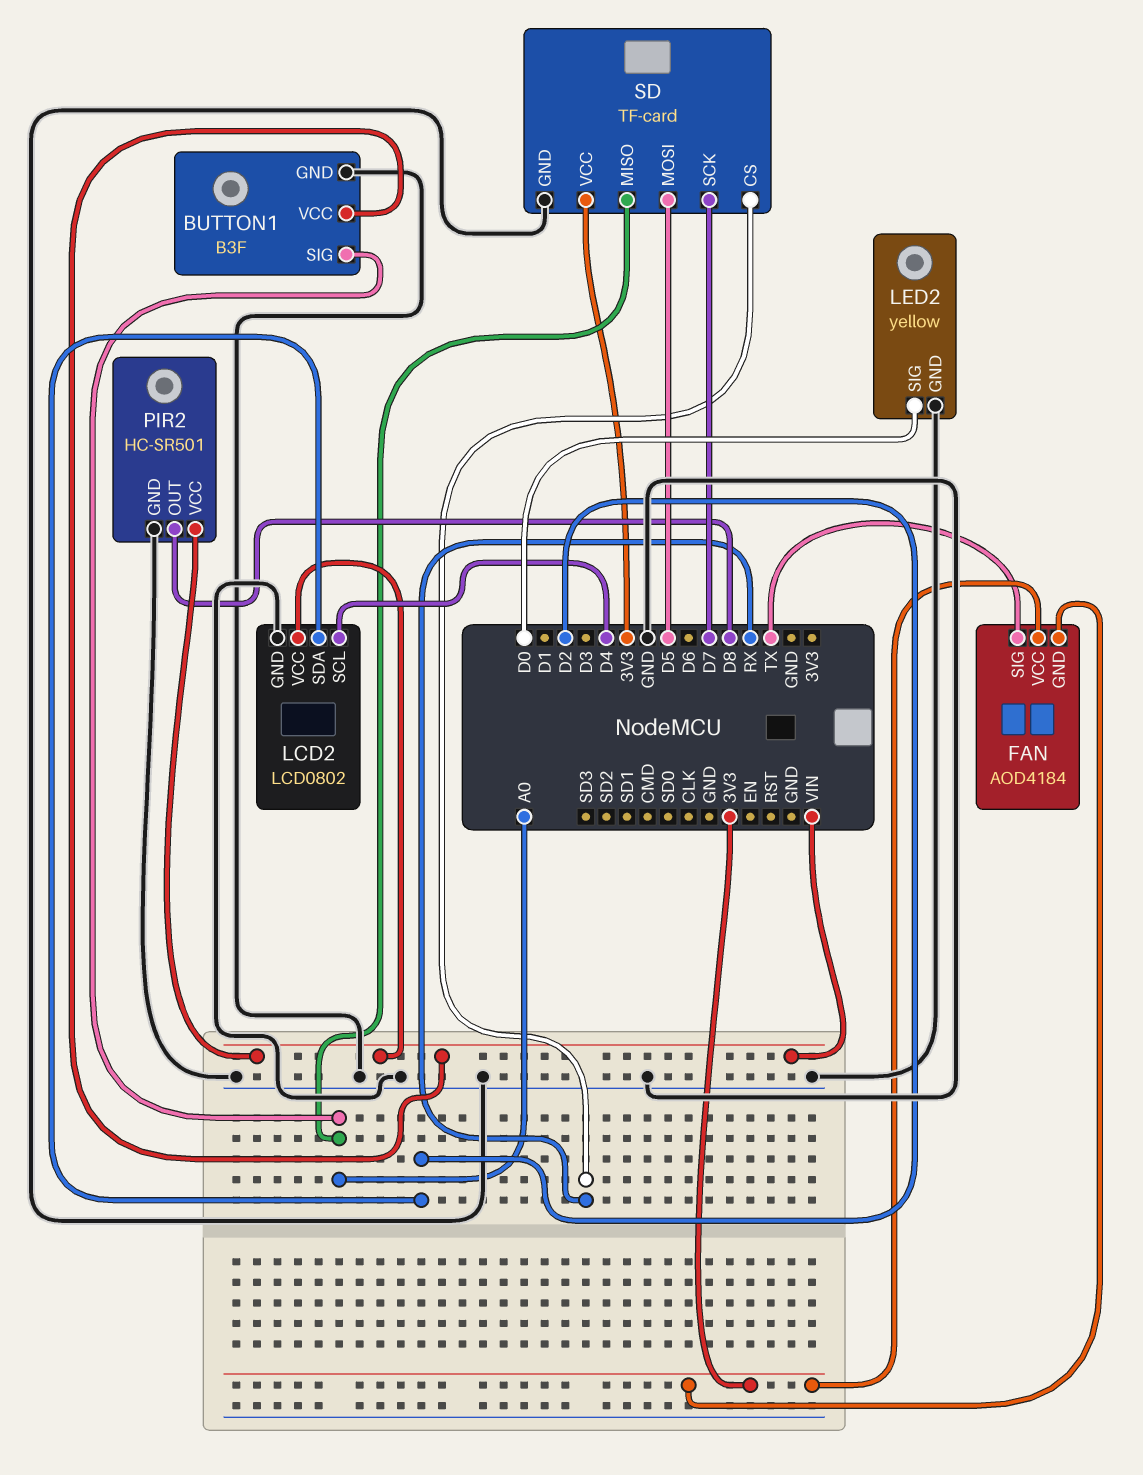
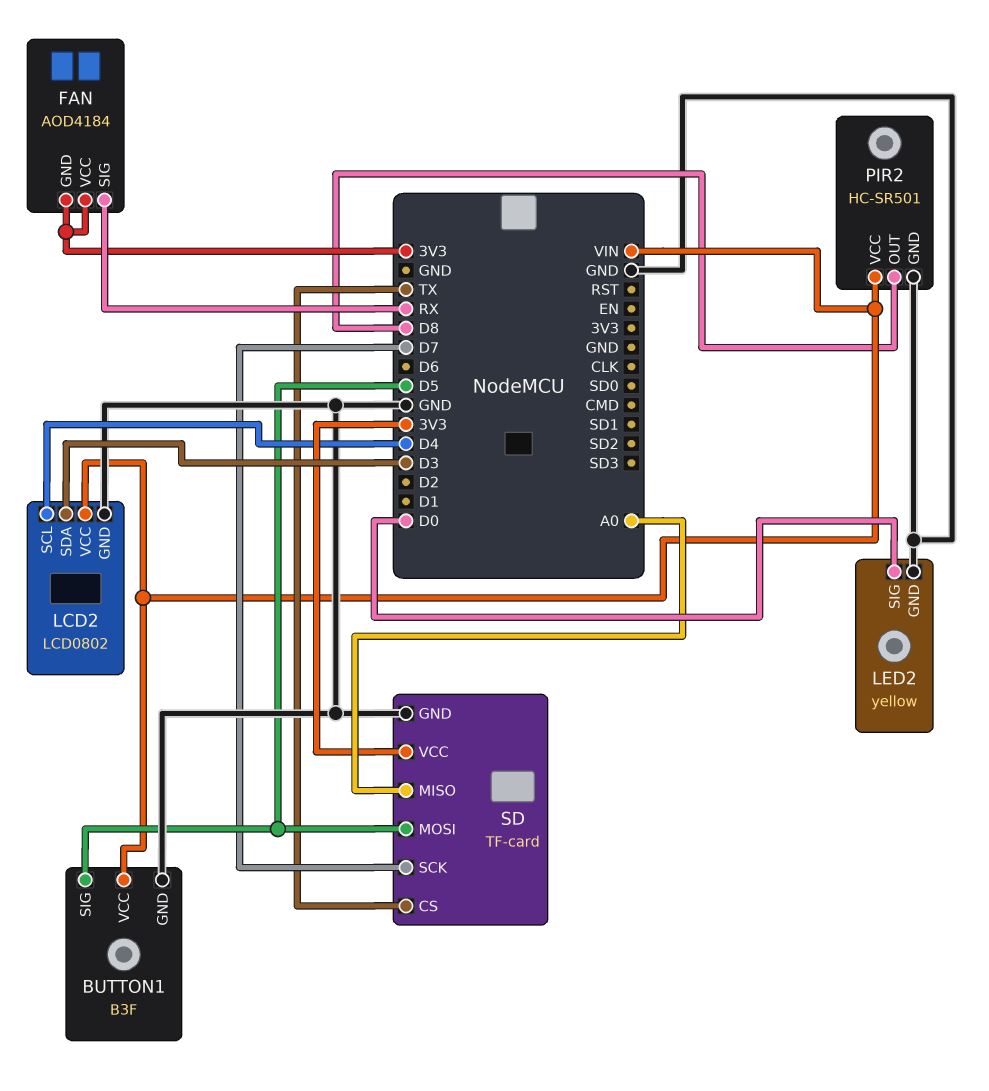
BUTTON1 pin SIG: A0 -> D5
FAN pin SIG: TX -> RX
LCD2 pin SDA: D2 -> D3
SD pin CS: RX -> TX

